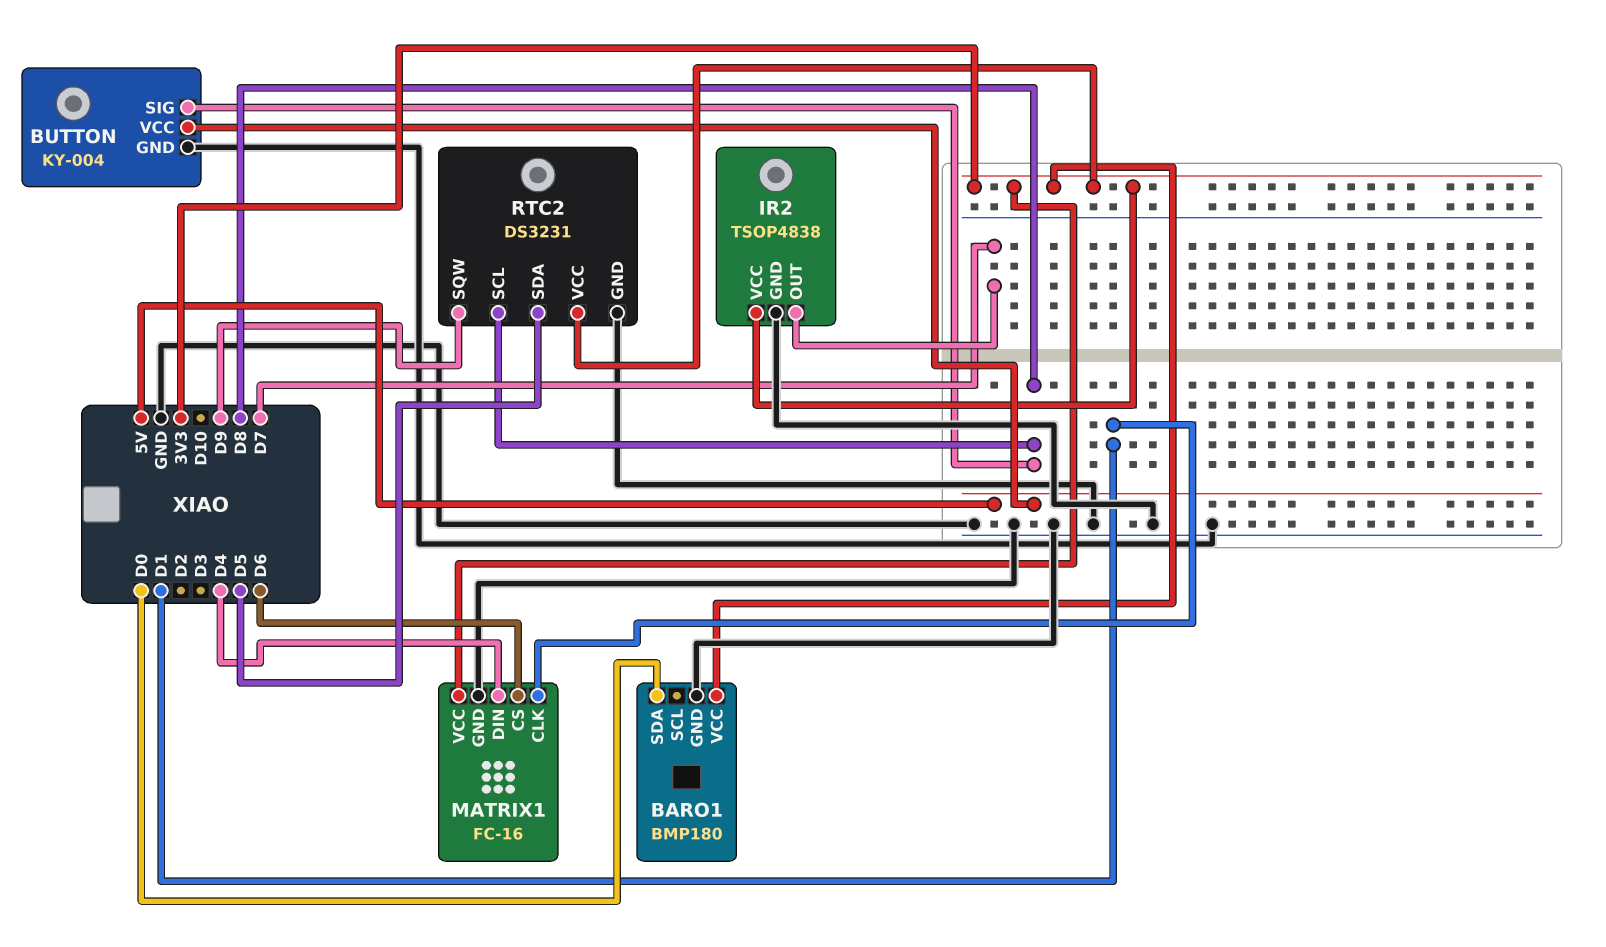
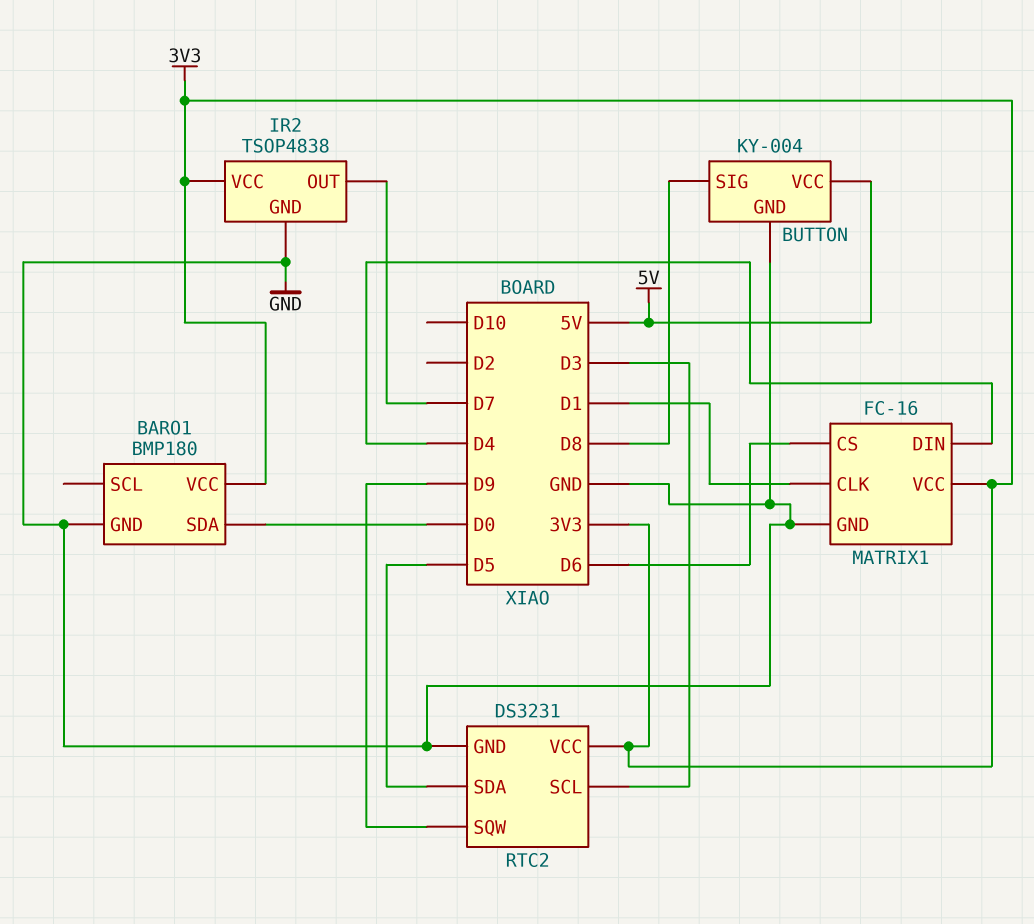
RTC2 pin SCL: D8 -> D3

